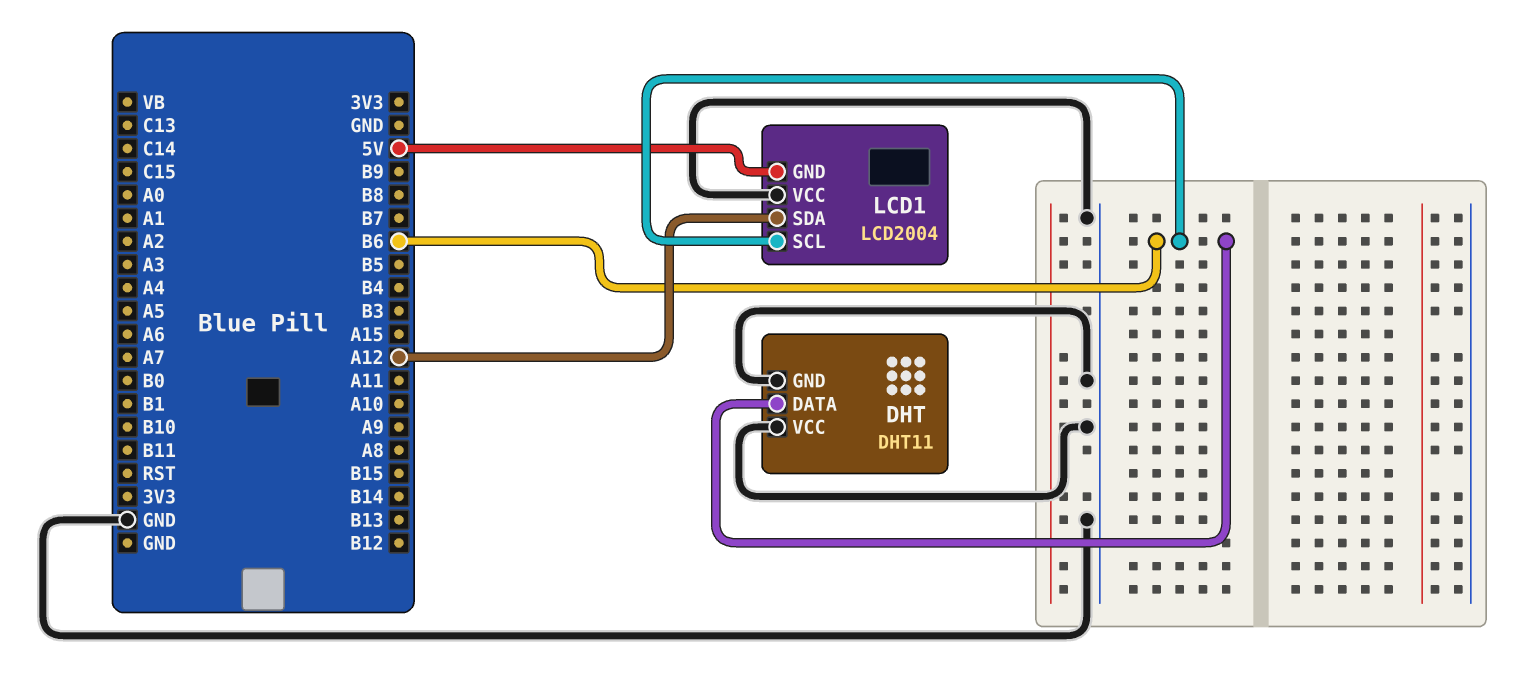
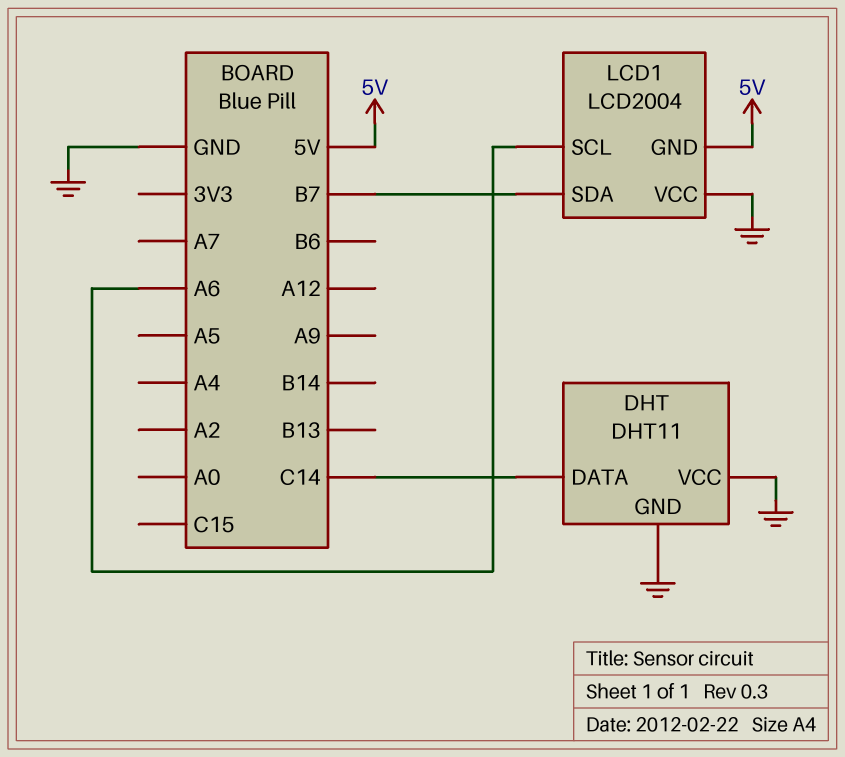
DHT pin DATA: B6 -> C14
LCD1 pin SCL: B6 -> A6
LCD1 pin SDA: A12 -> B7

